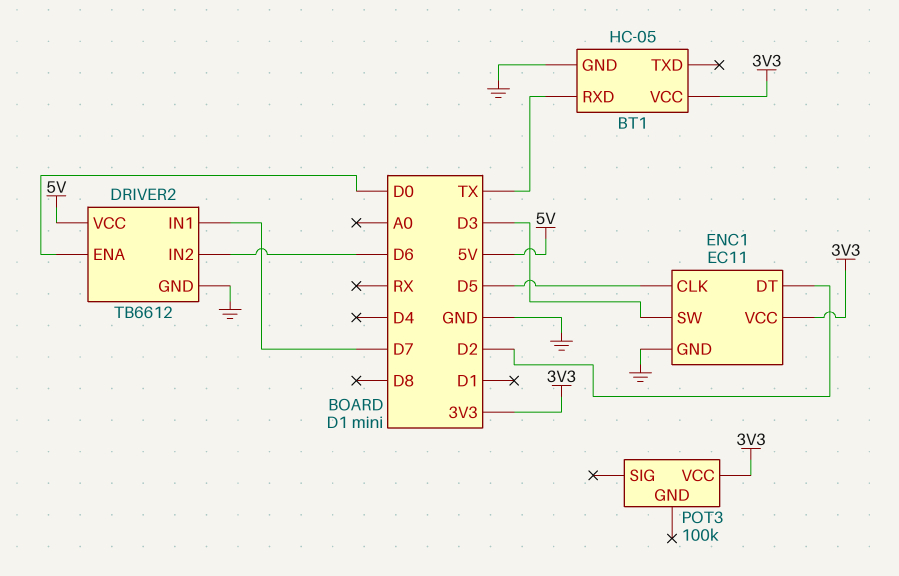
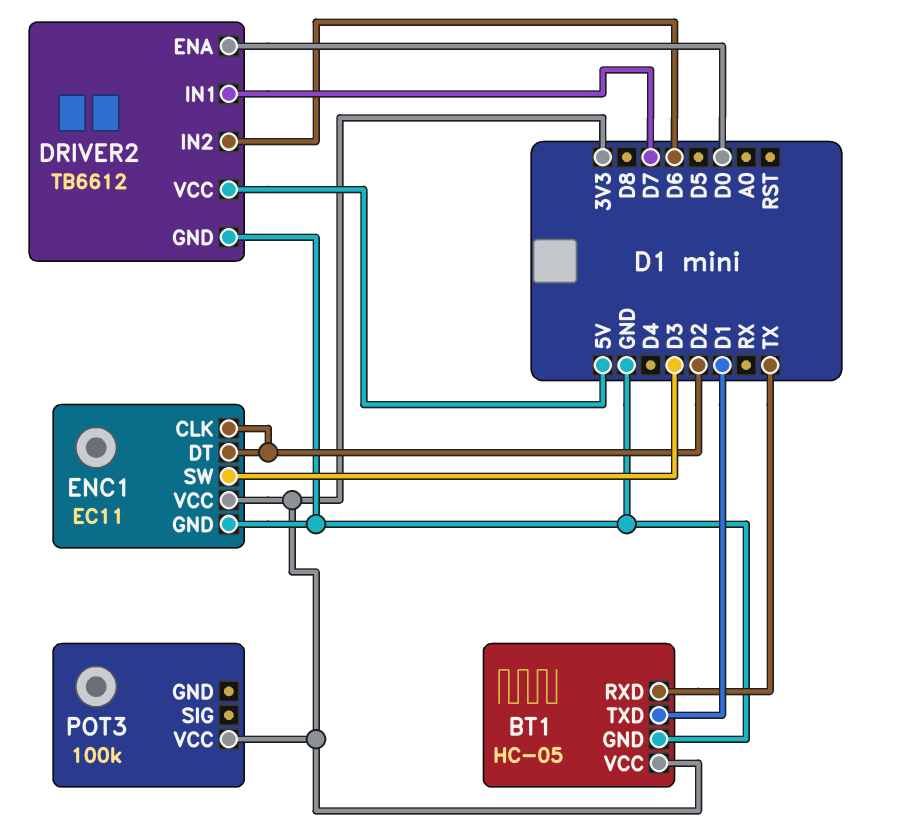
BT1 pin TXD: none -> D1
ENC1 pin CLK: D5 -> D2

